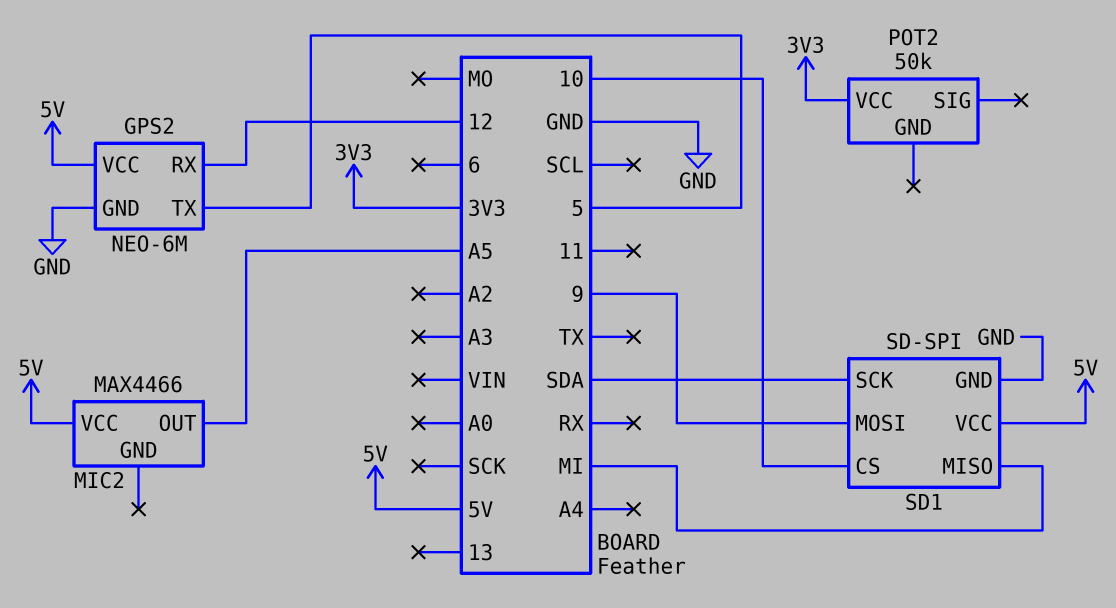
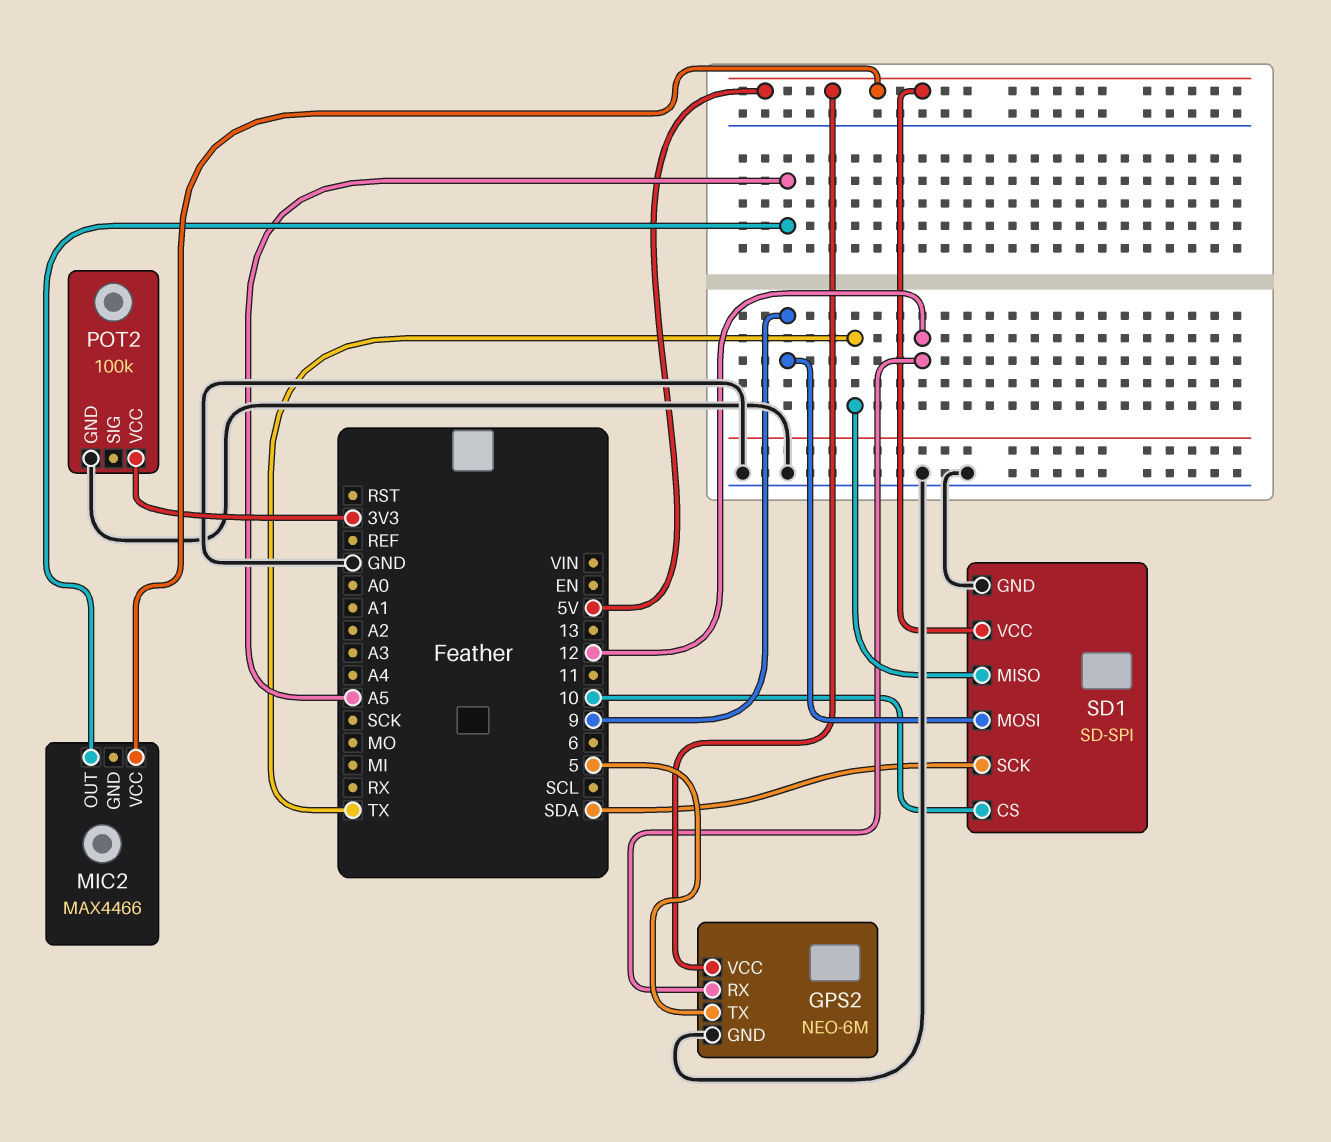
POT2: 50k -> 100k
POT2 pin GND: none -> GND
SD1 pin MISO: MI -> TX

